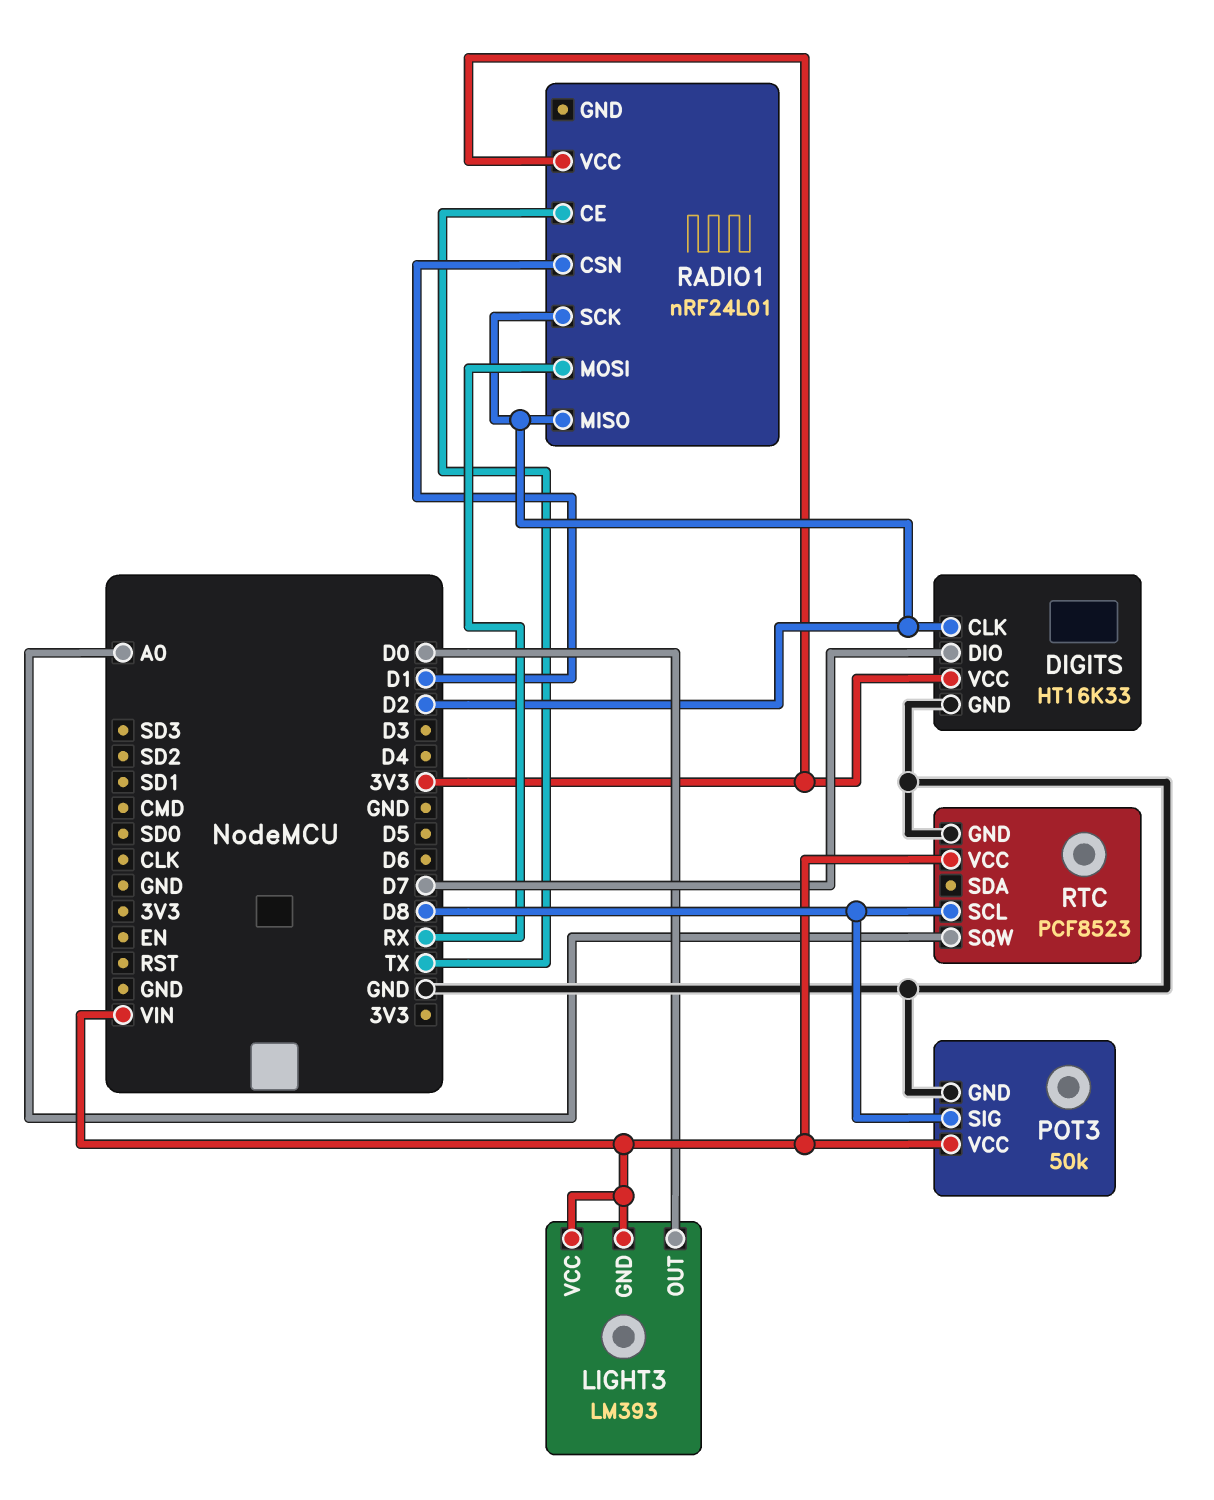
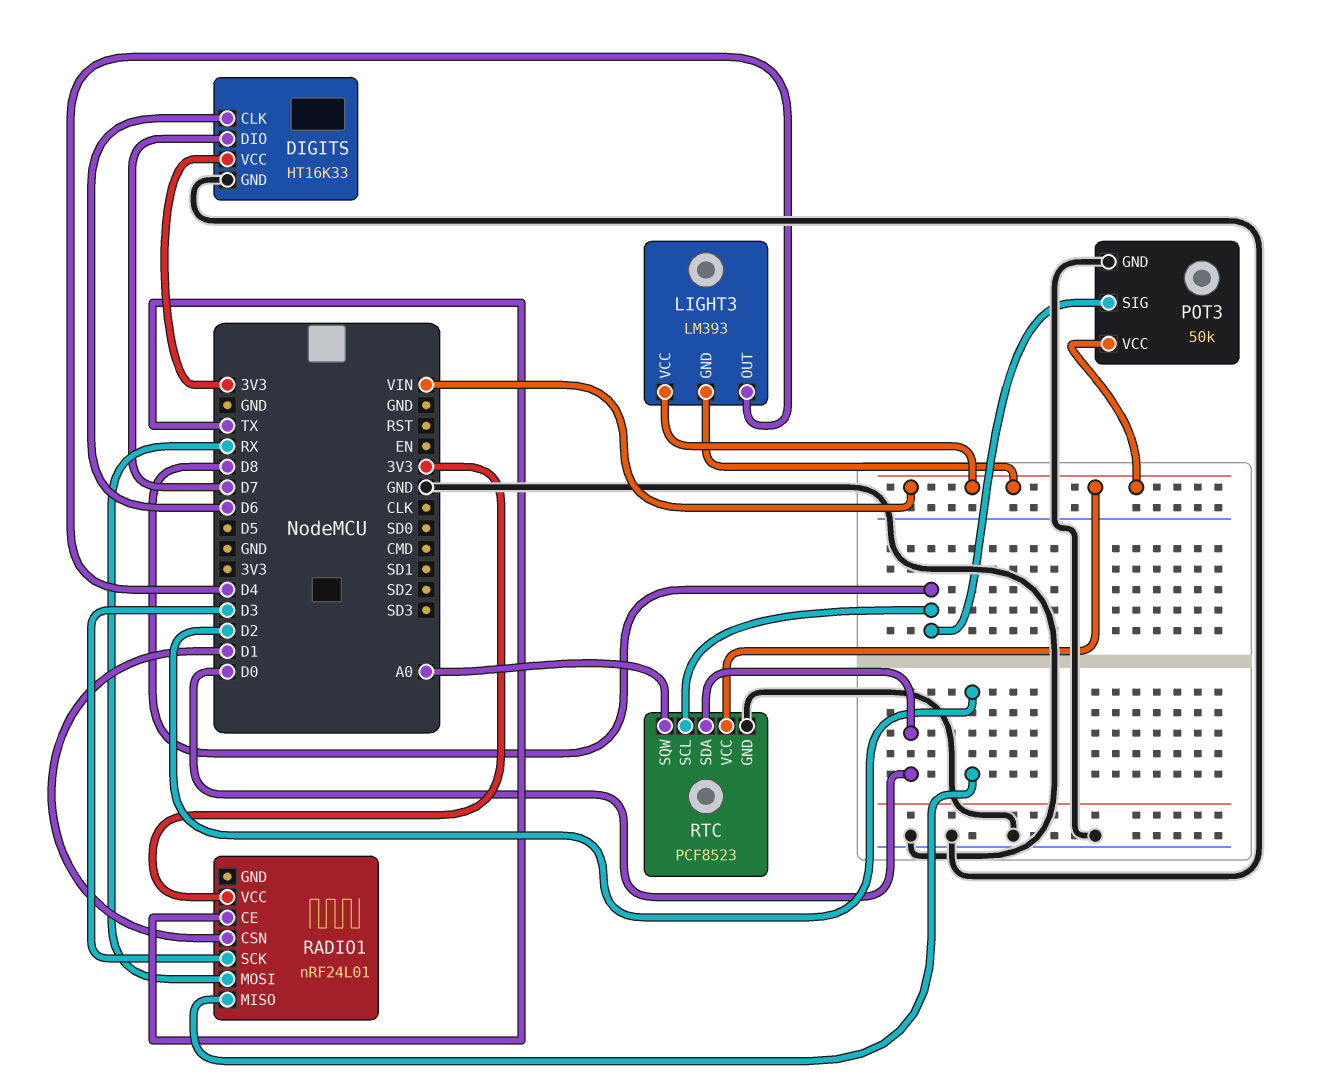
DIGITS pin CLK: D2 -> D6
LIGHT3 pin OUT: D0 -> D4
RADIO1 pin SCK: D2 -> D3
RTC pin SDA: none -> D0

